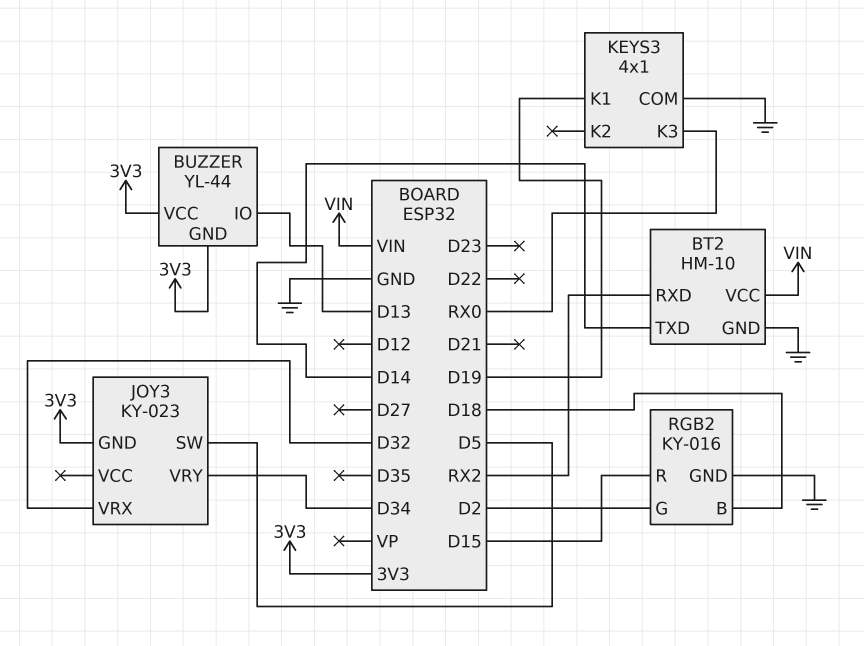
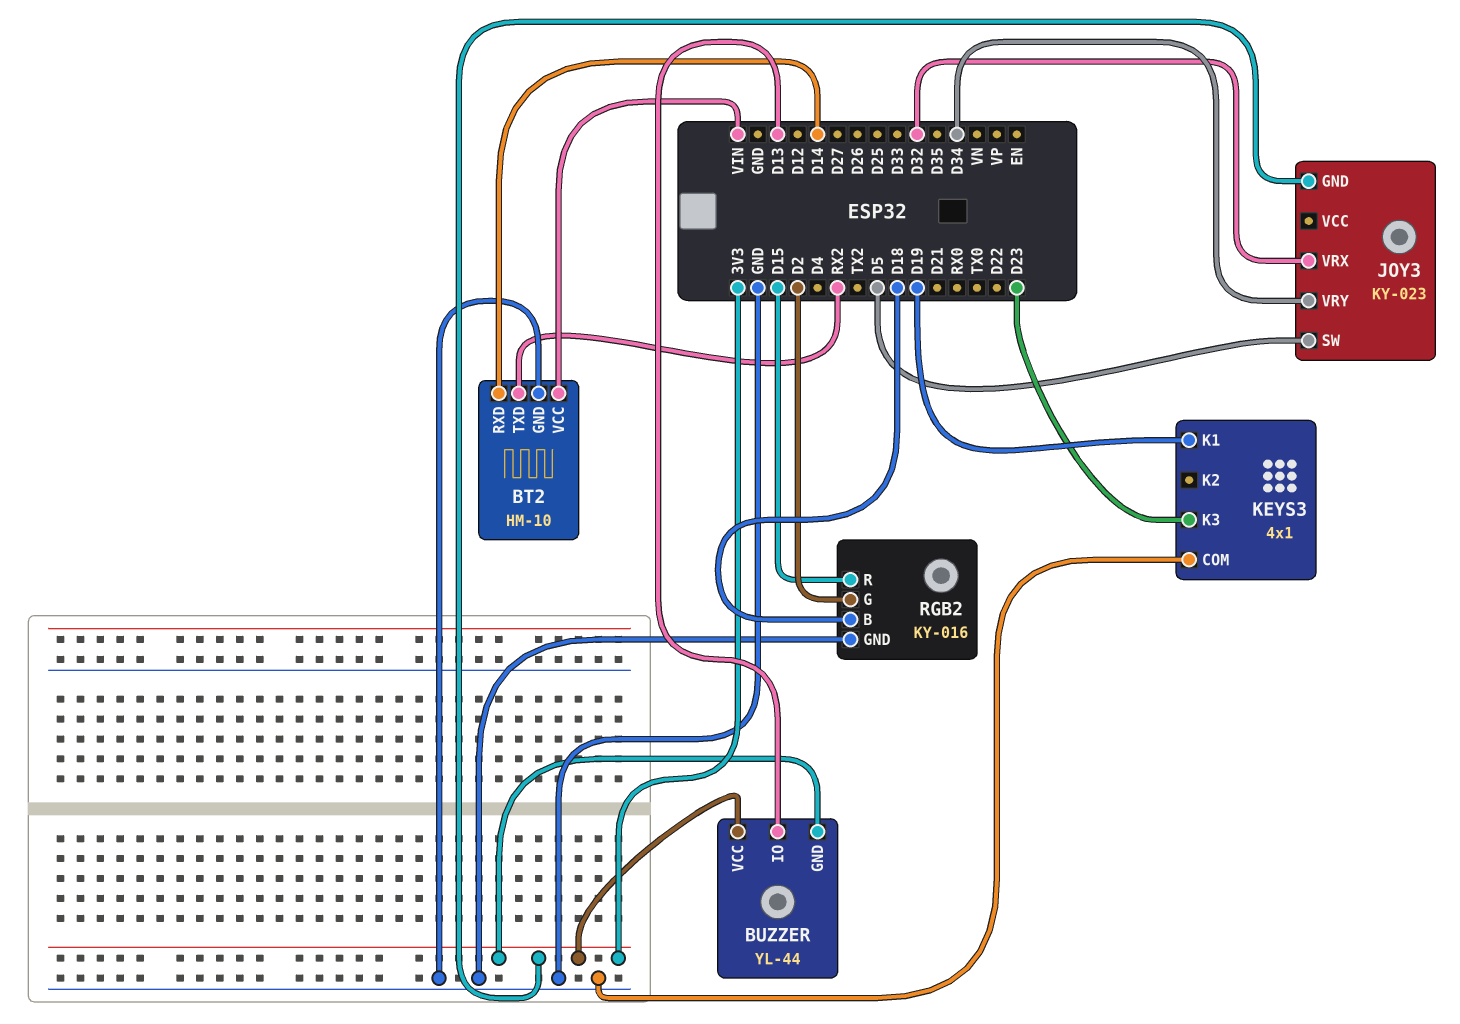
BT2 pin RXD: RX2 -> D14
BT2 pin TXD: D14 -> RX2
KEYS3 pin K3: RX0 -> D23

